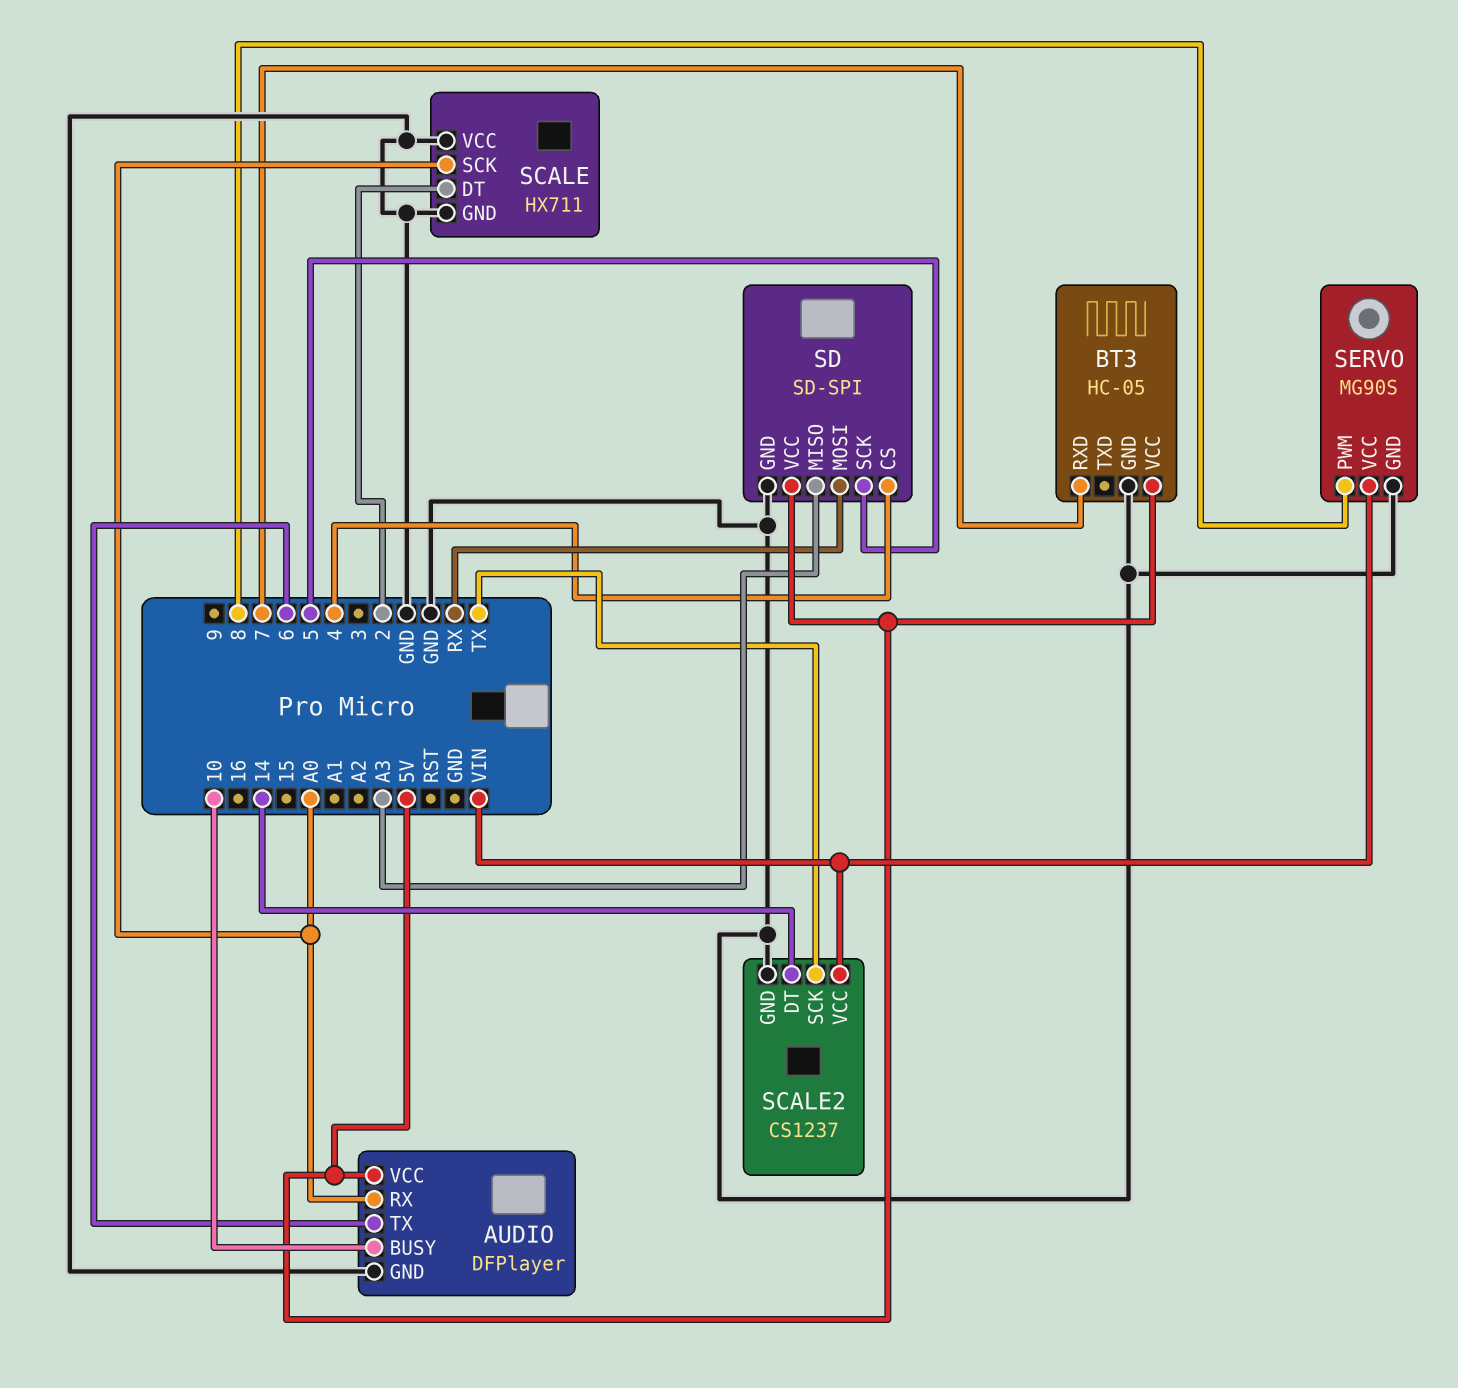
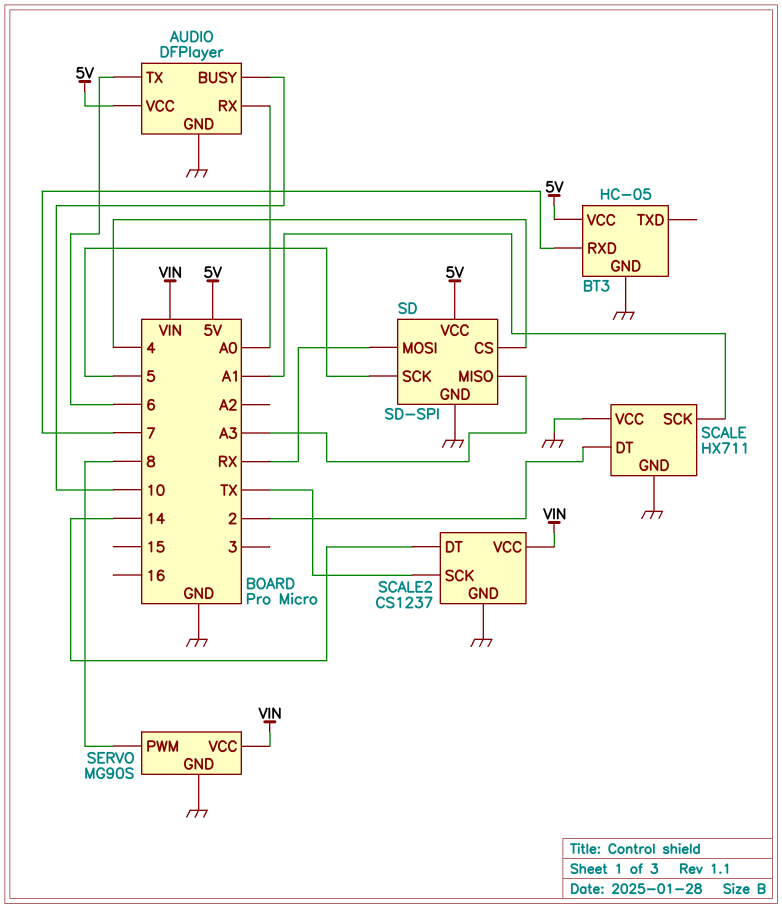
SCALE pin SCK: A0 -> A1

